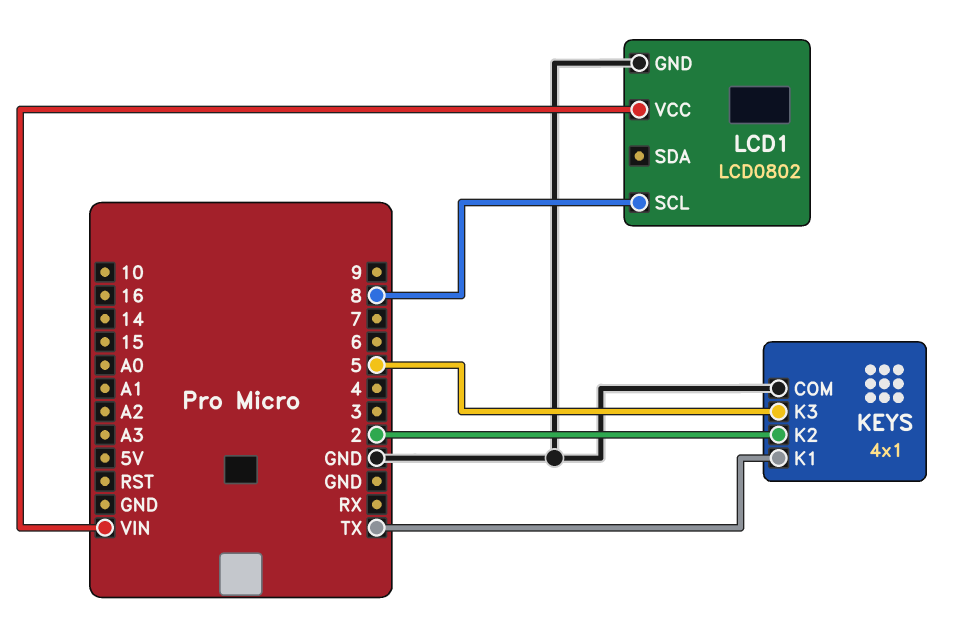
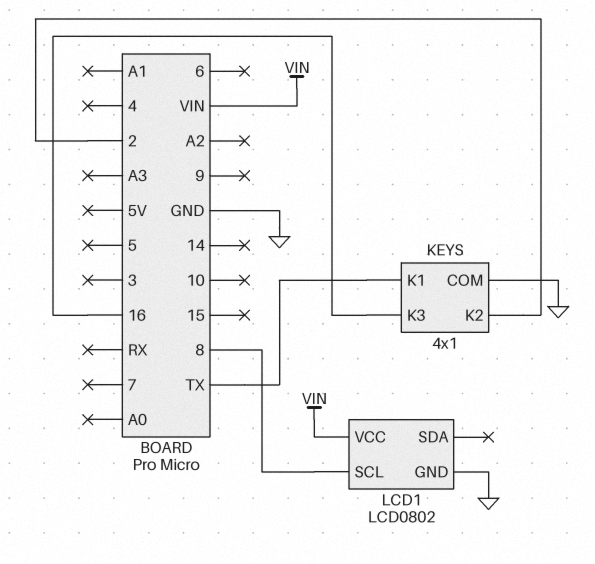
KEYS pin K3: 5 -> 16

